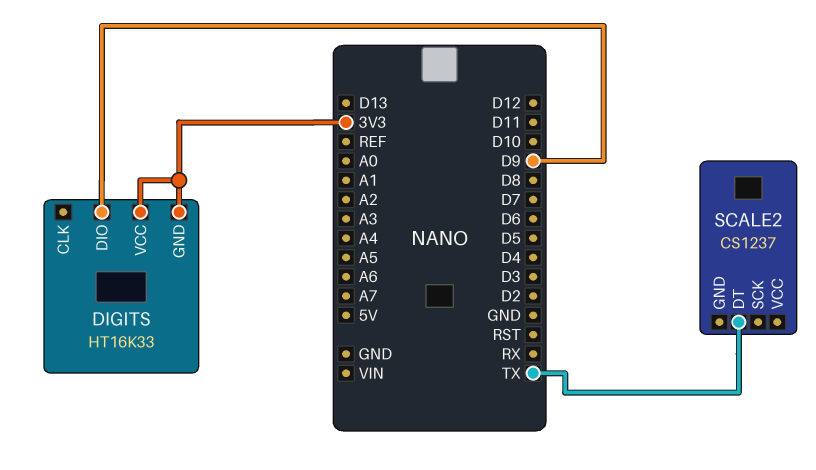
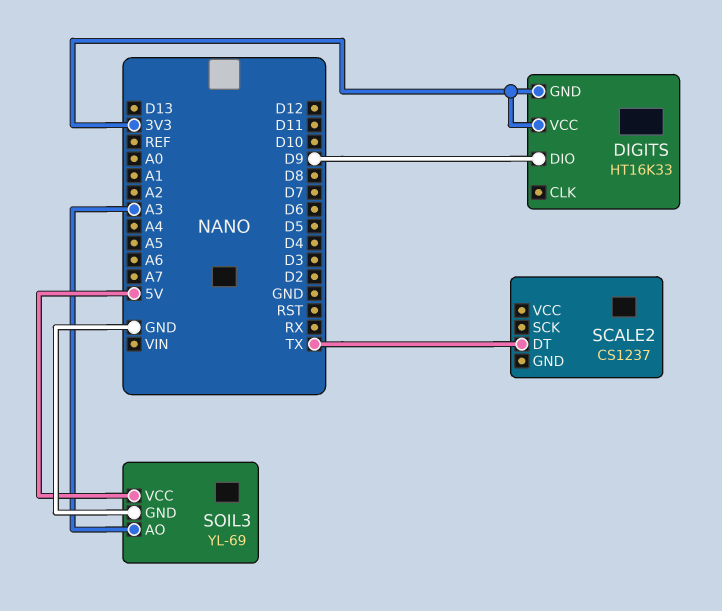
SOIL3: none -> YL-69
SOIL3 pin AO: none -> A3
SOIL3 pin GND: none -> GND
SOIL3 pin VCC: none -> 5V

